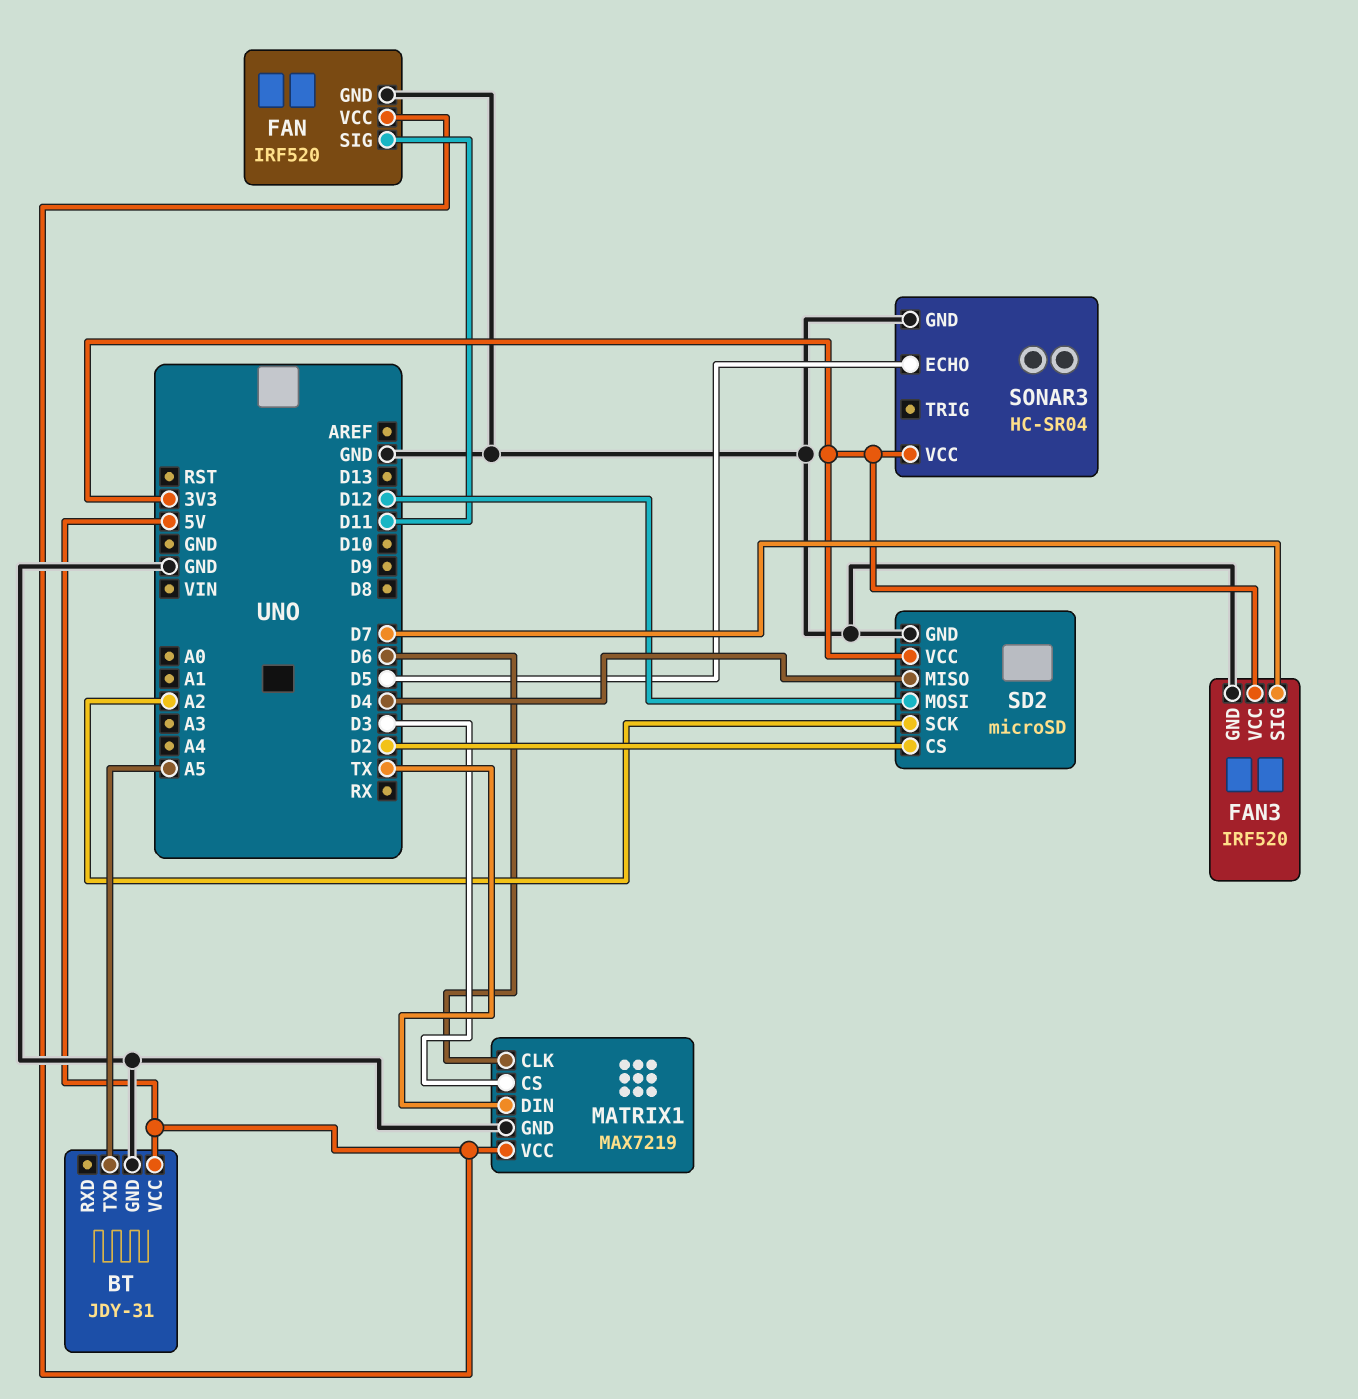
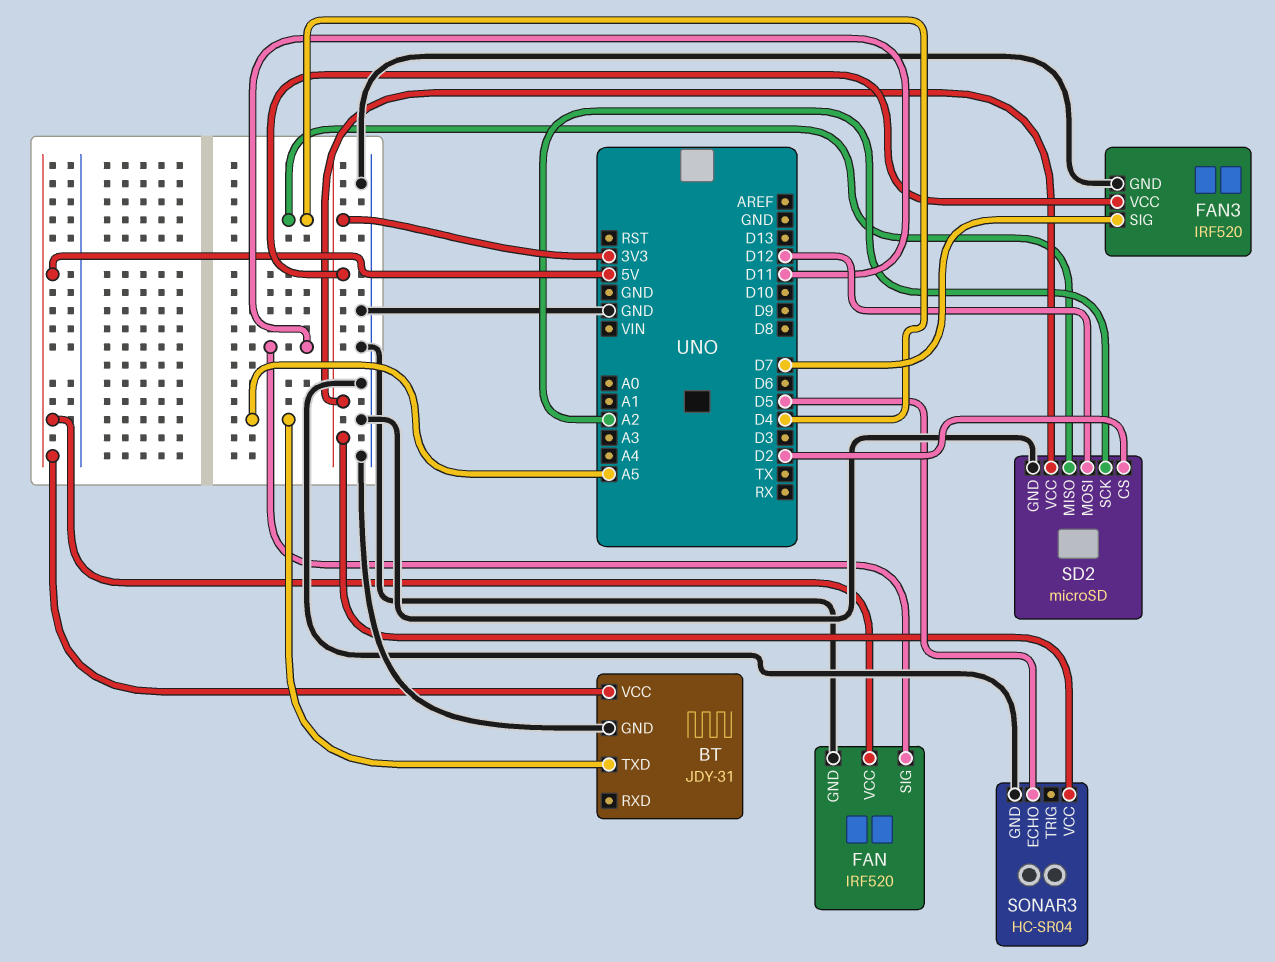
MATRIX1: MAX7219 -> none
MATRIX1 pin CLK: D6 -> none
MATRIX1 pin CS: D3 -> none
MATRIX1 pin DIN: TX -> none
MATRIX1 pin GND: GND -> none
MATRIX1 pin VCC: 5V -> none

